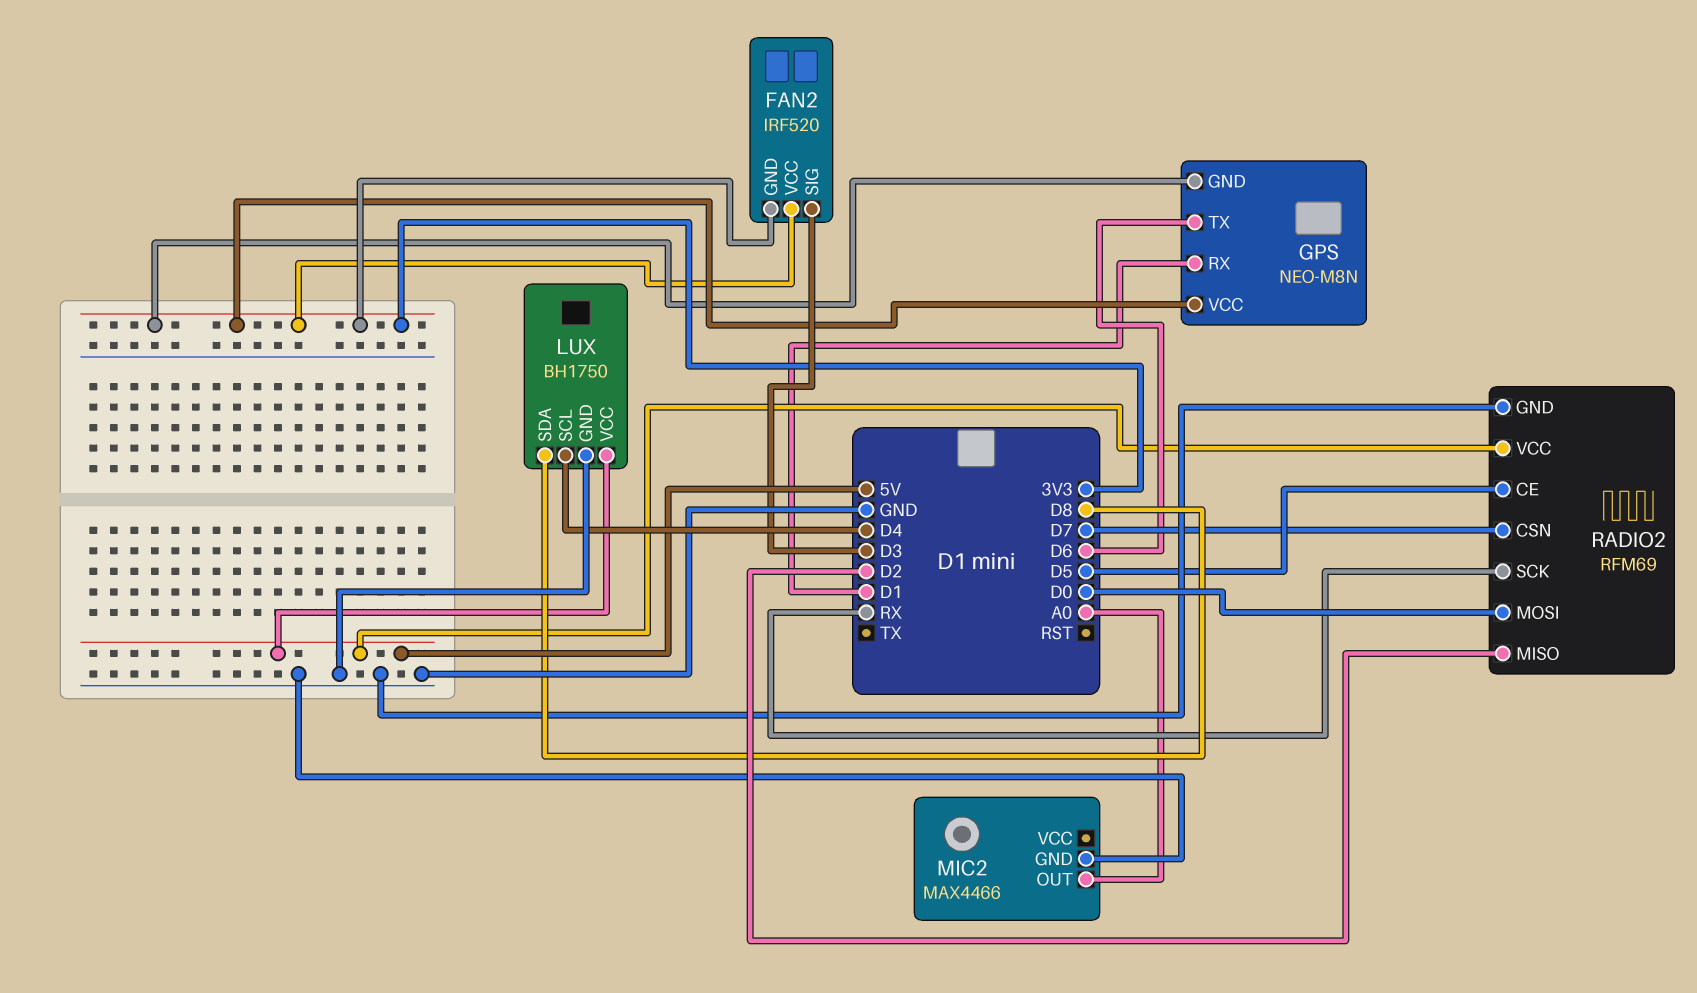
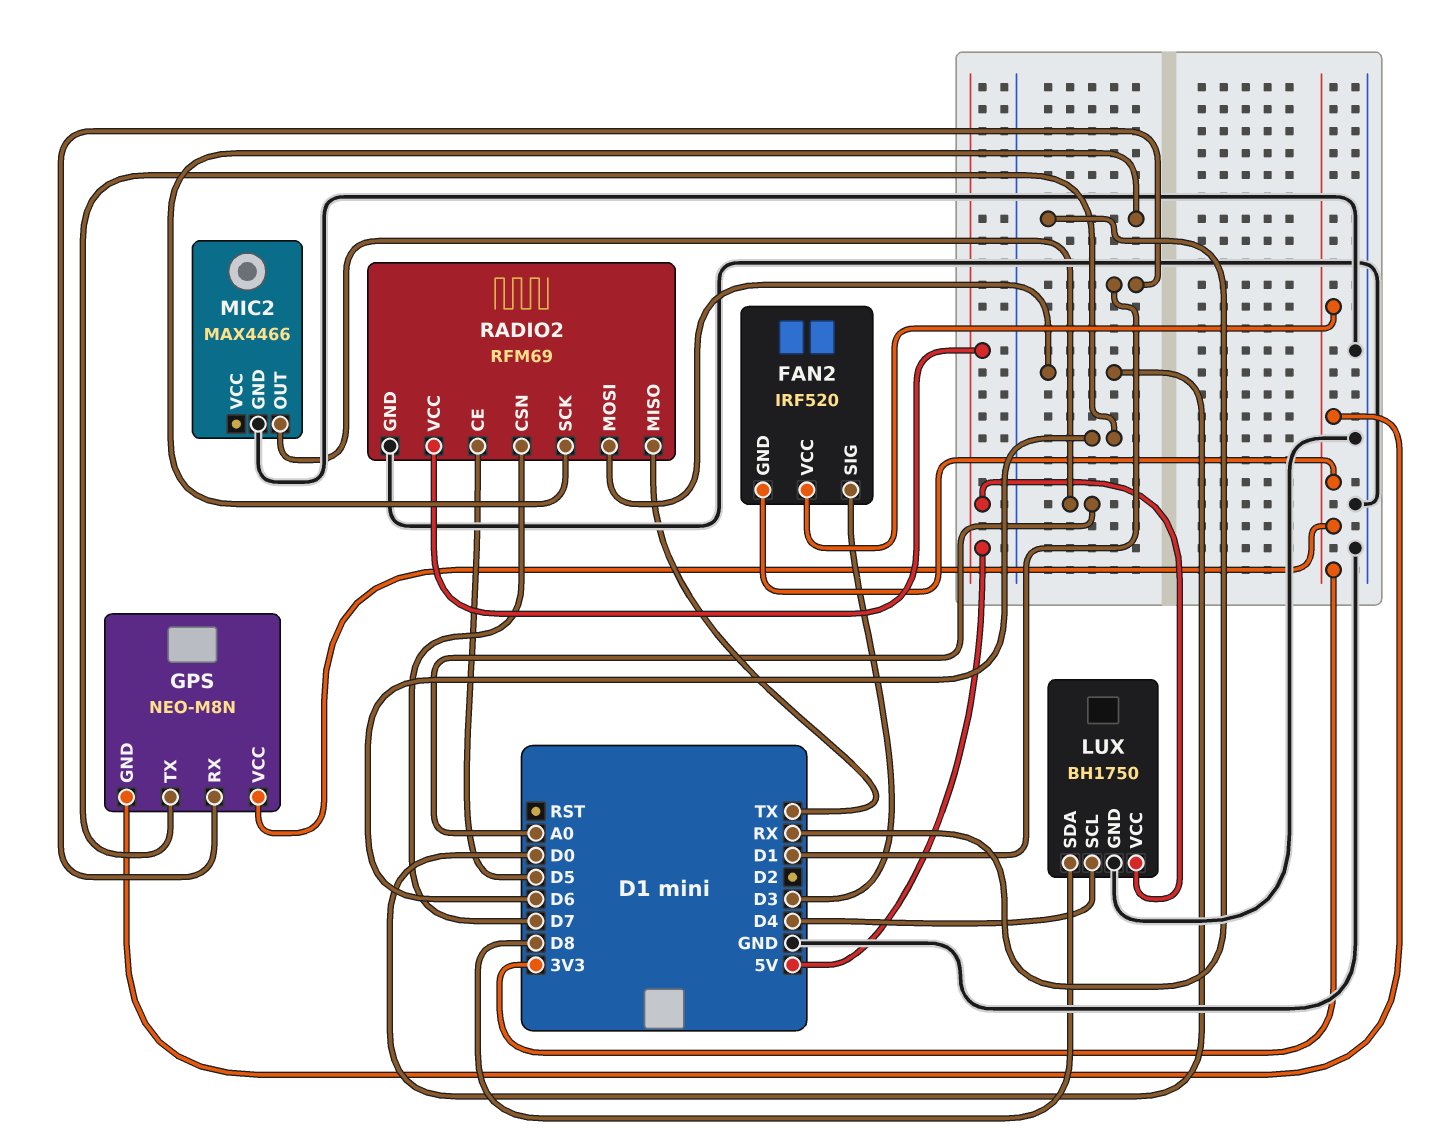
RADIO2 pin MISO: D2 -> TX

